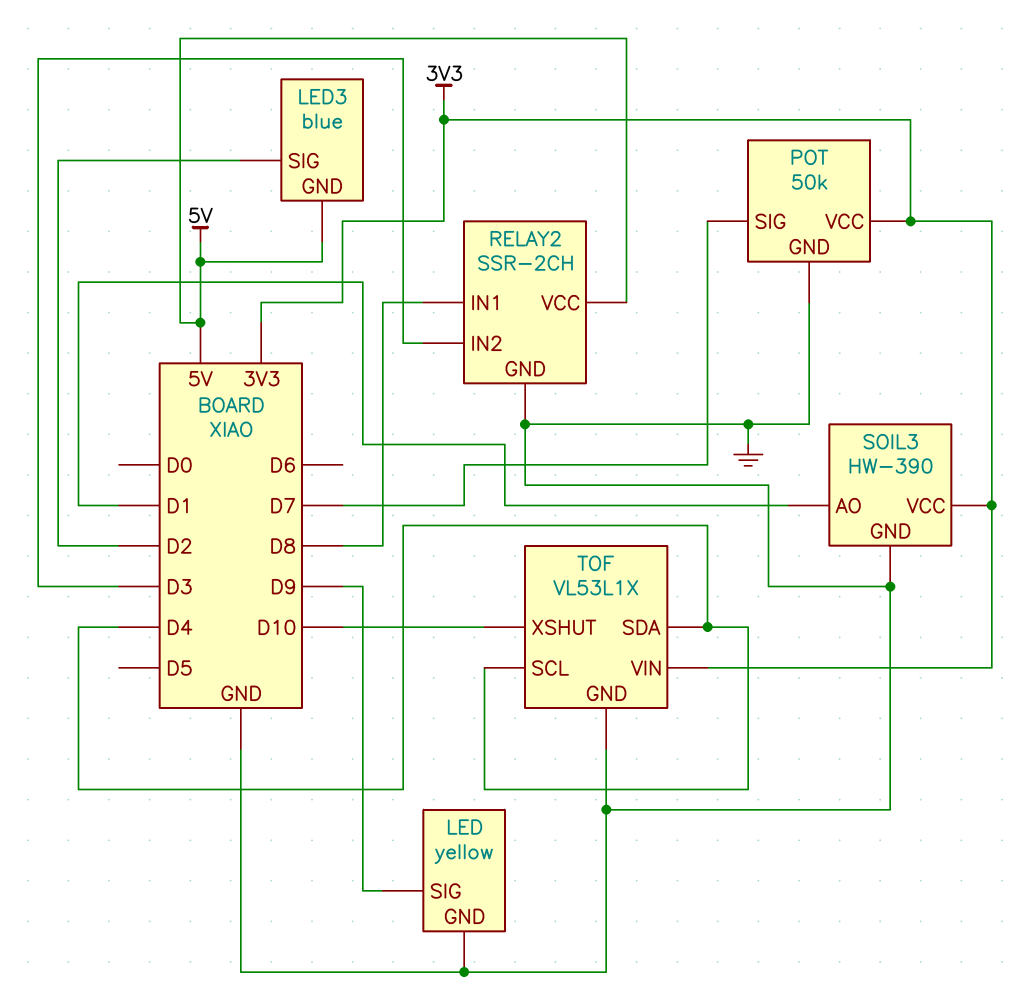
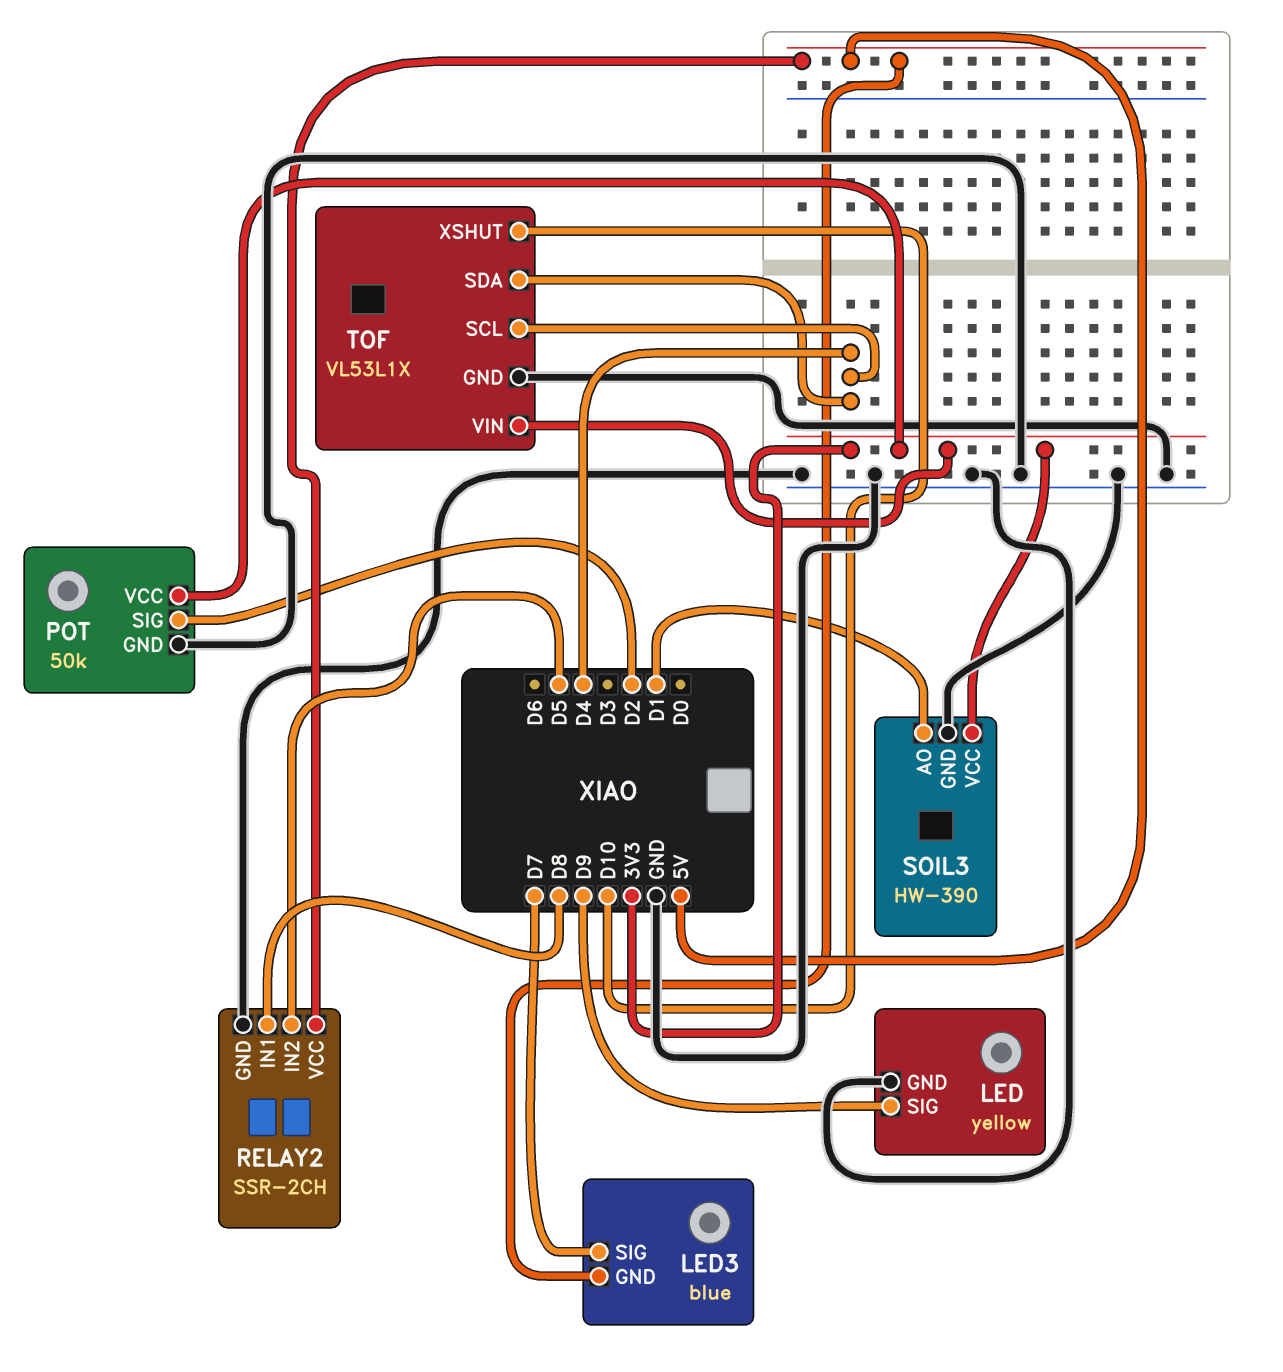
LED3 pin SIG: D2 -> D7
POT pin SIG: D7 -> D2
RELAY2 pin IN2: D3 -> D5

